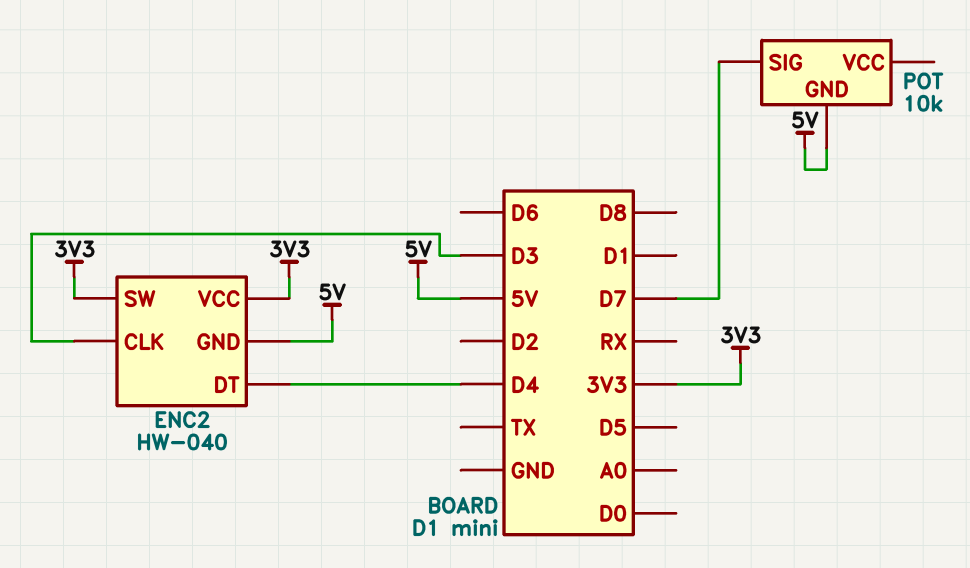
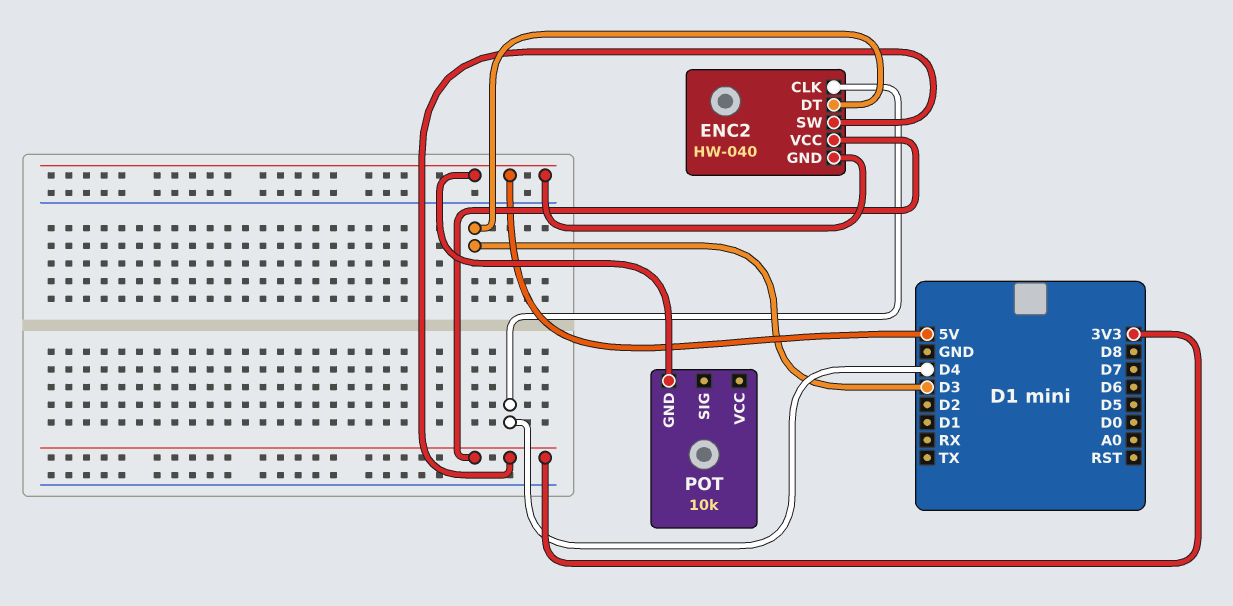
ENC2 pin CLK: D3 -> D4
ENC2 pin DT: D4 -> D3
POT pin SIG: D7 -> none

